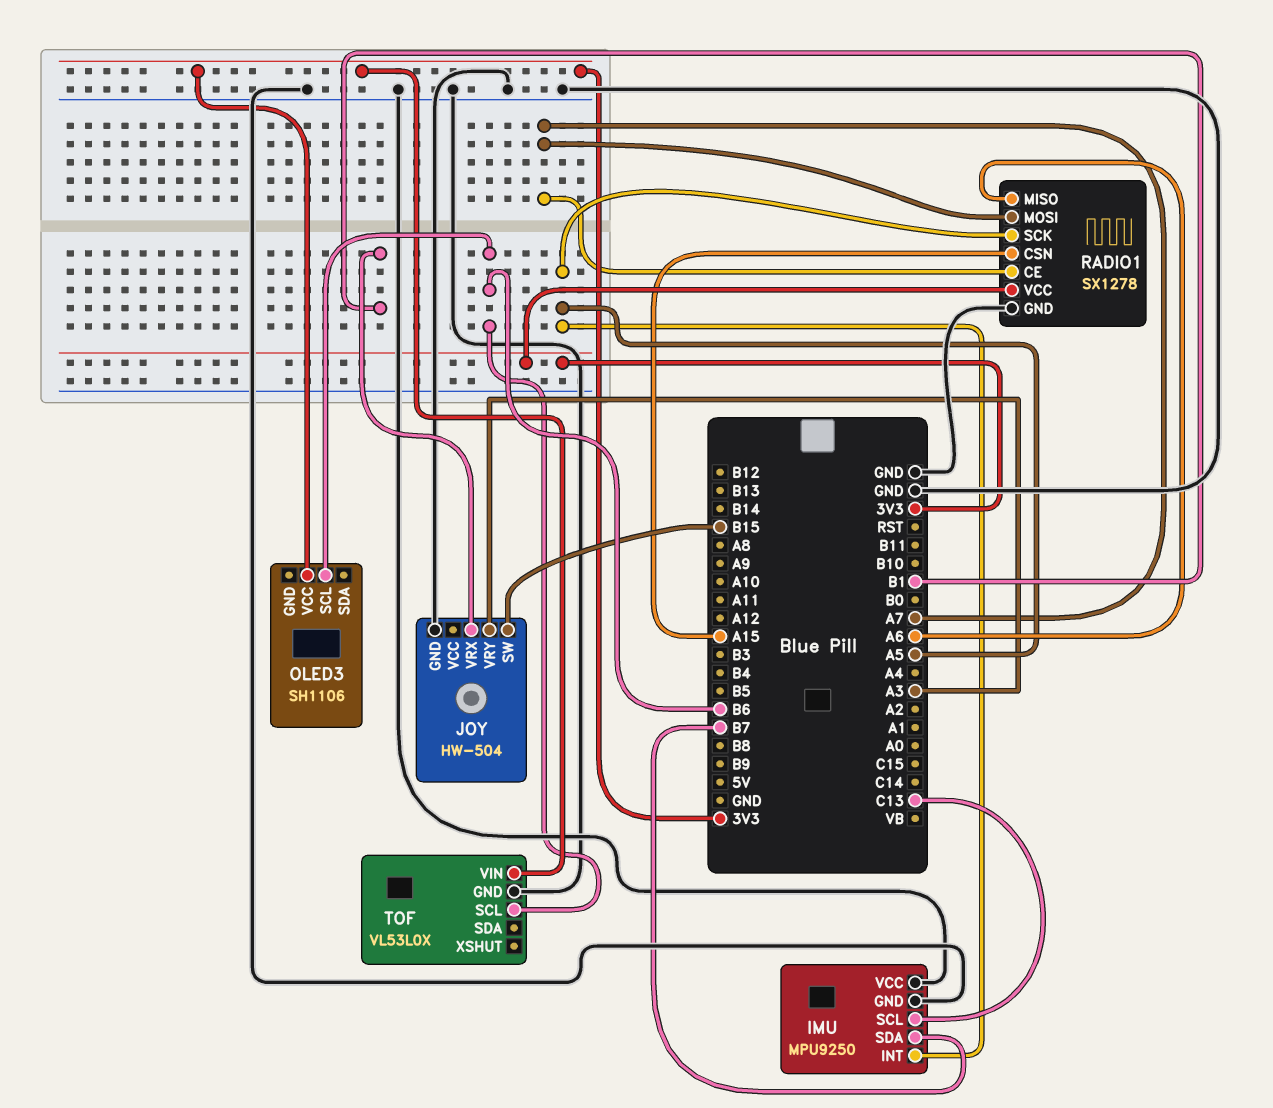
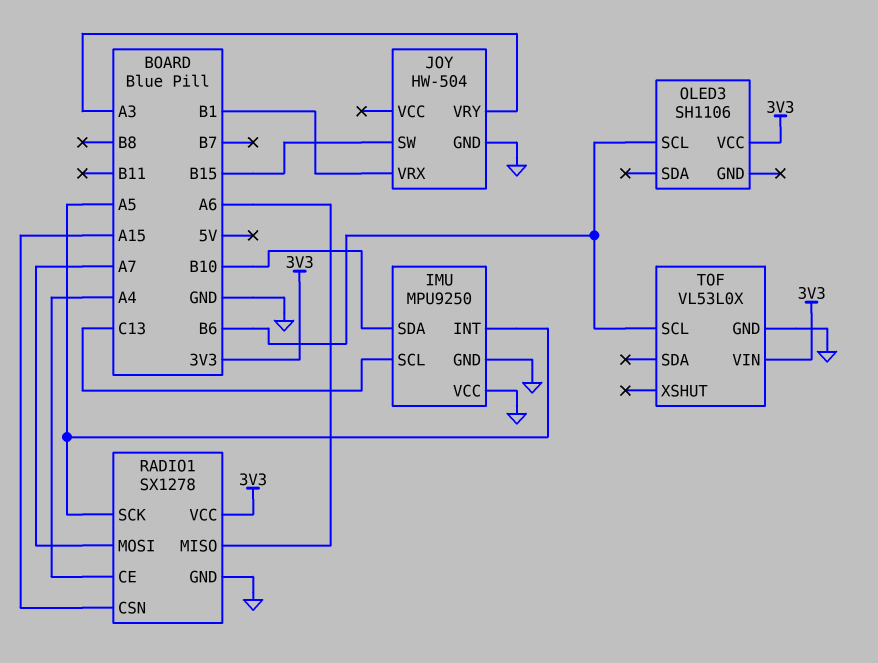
IMU pin SDA: B7 -> B10
RADIO1 pin CE: A7 -> A4

